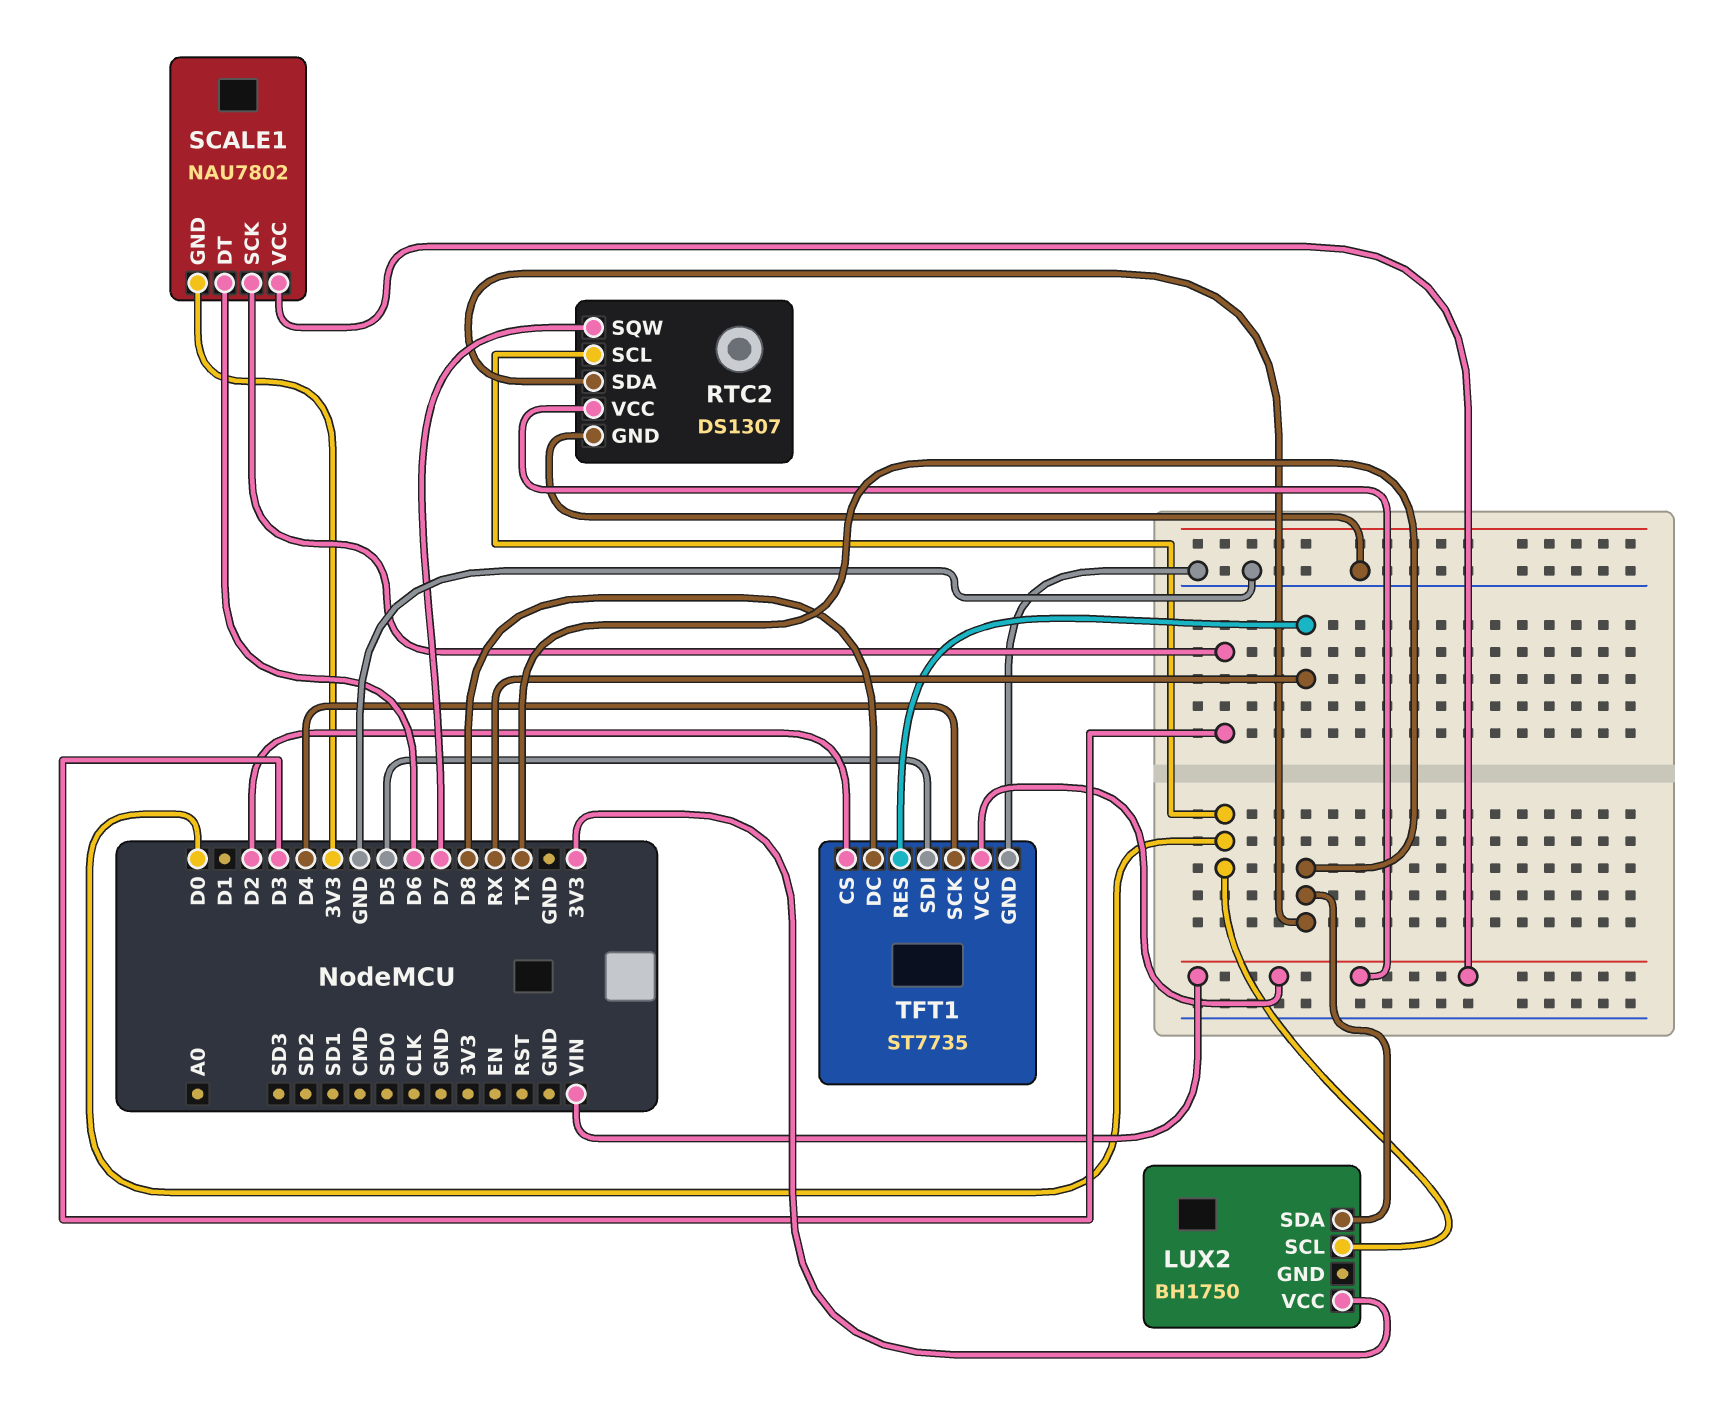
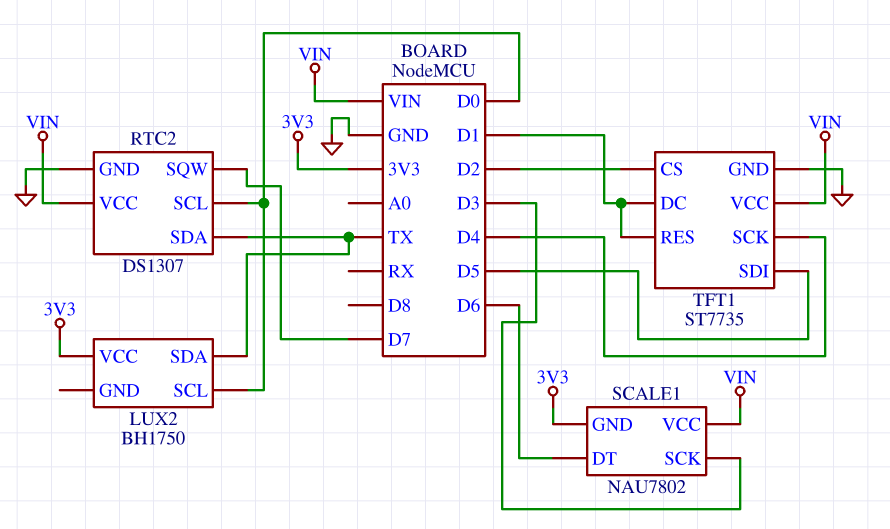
TFT1 pin DC: D8 -> D1
TFT1 pin RES: RX -> D1

